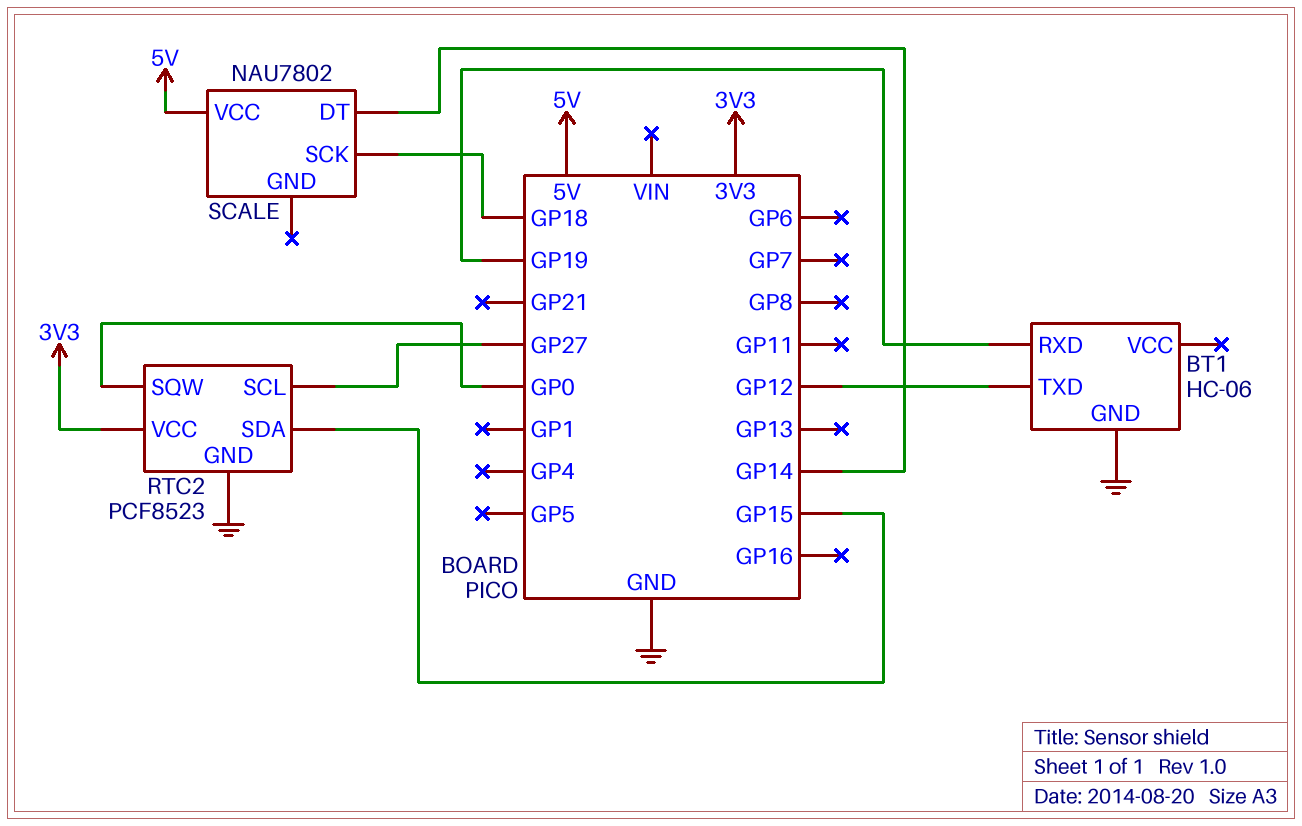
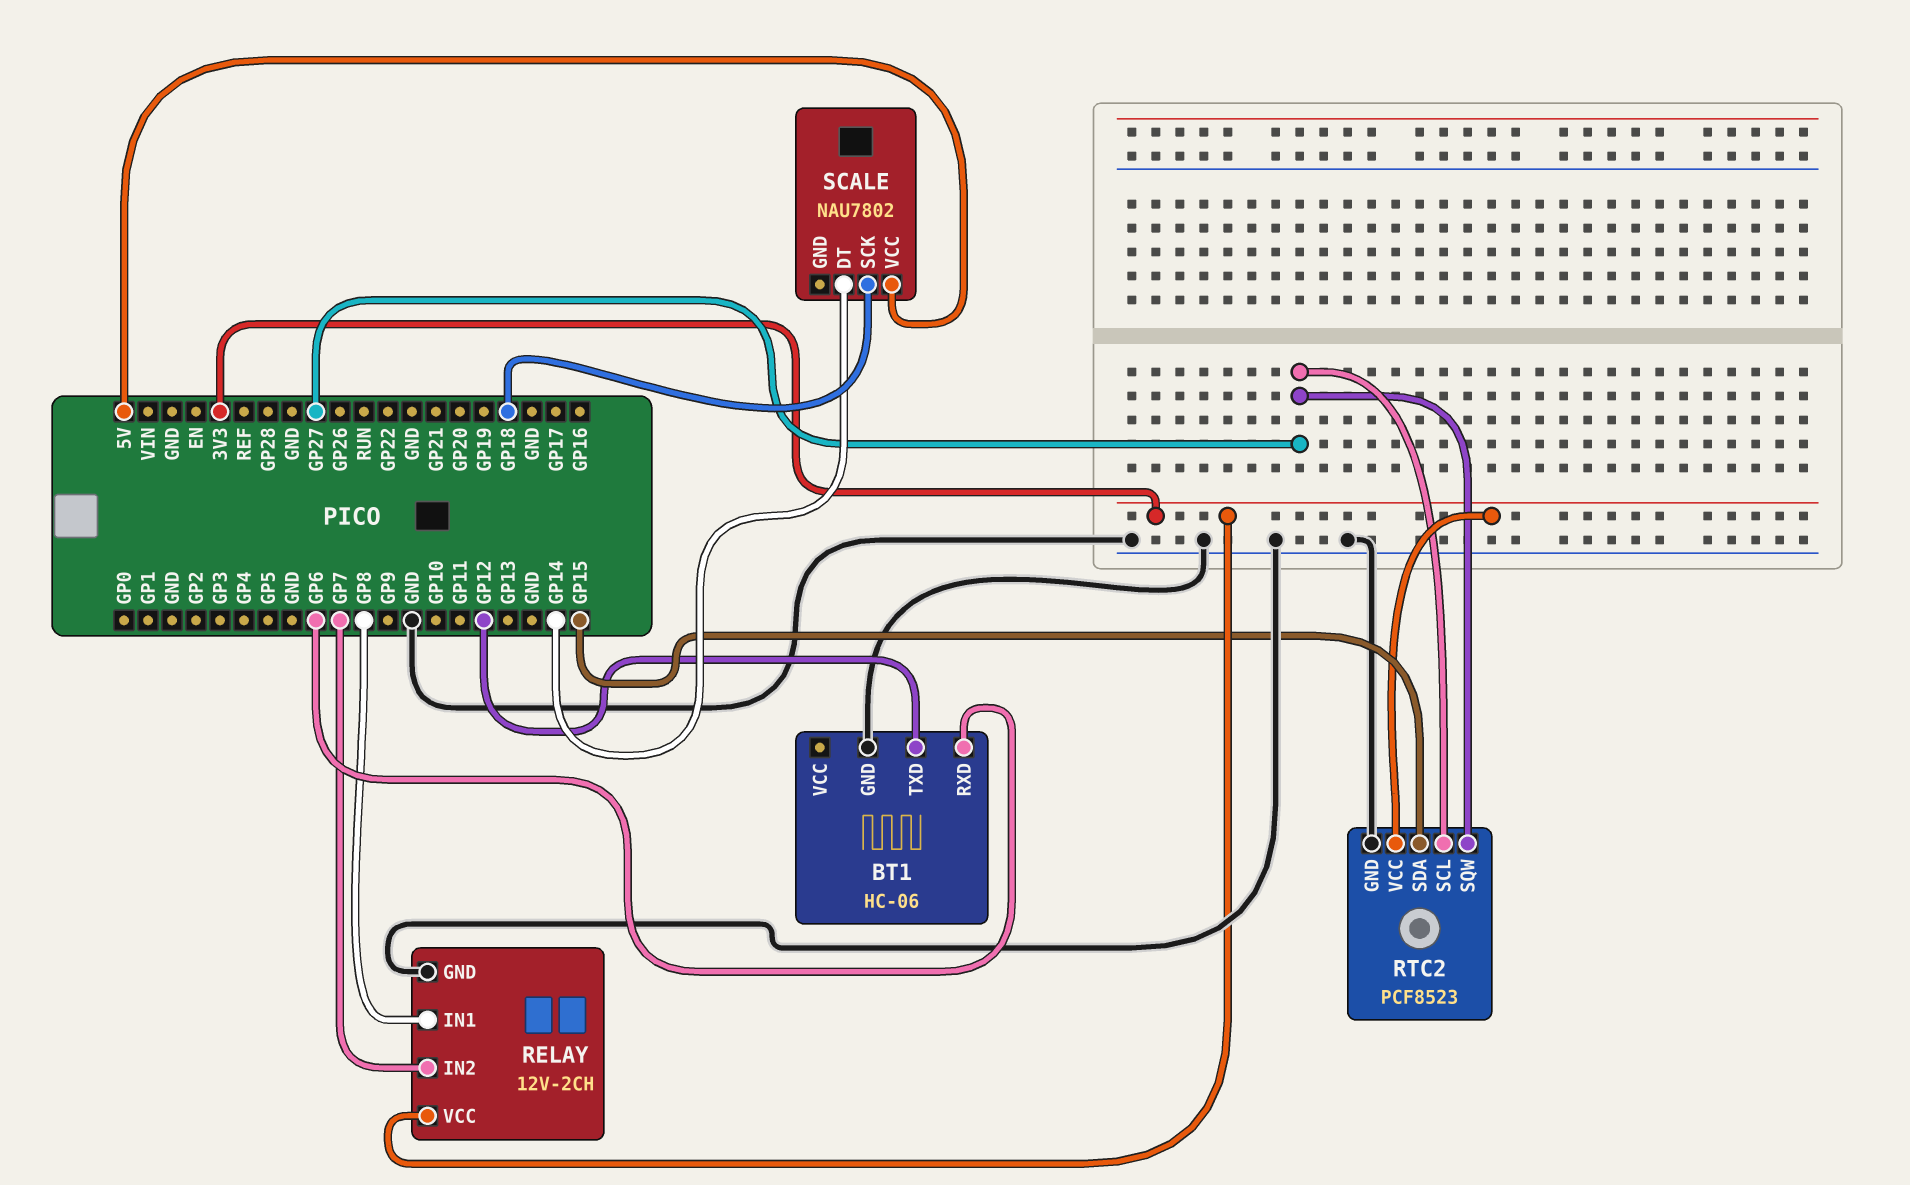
BT1 pin RXD: GP19 -> GP6
RELAY: none -> 12V-2CH
RELAY pin GND: none -> GND
RELAY pin IN1: none -> GP8
RELAY pin IN2: none -> GP7
RELAY pin VCC: none -> 3V3
RTC2 pin SQW: GP0 -> GP27

